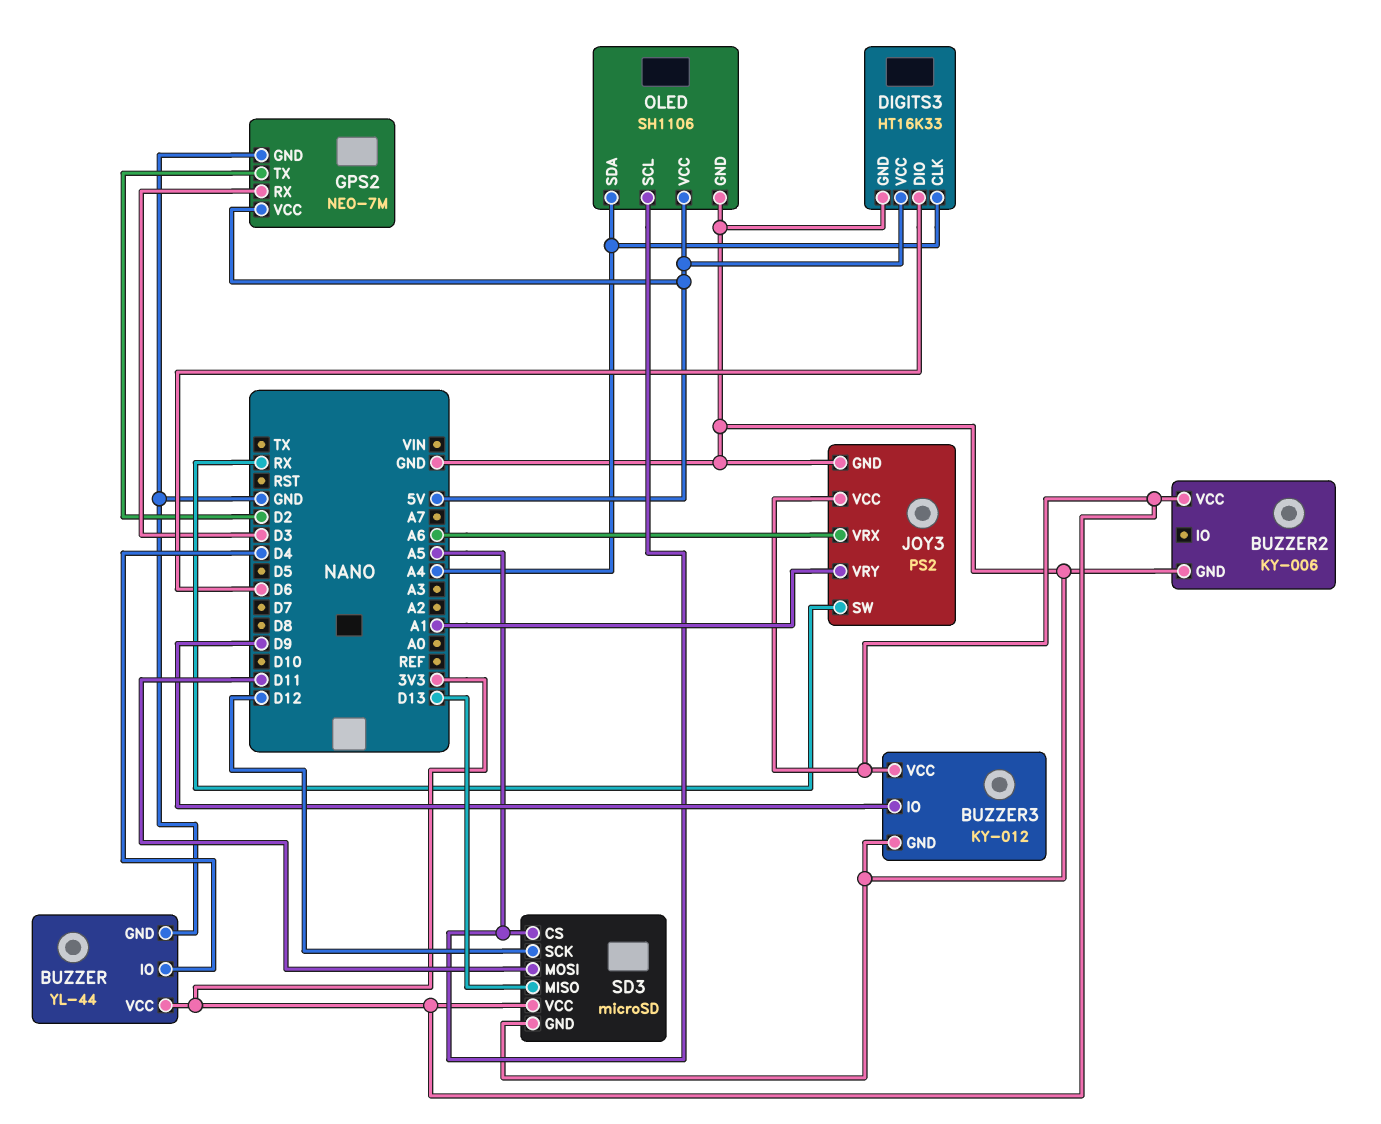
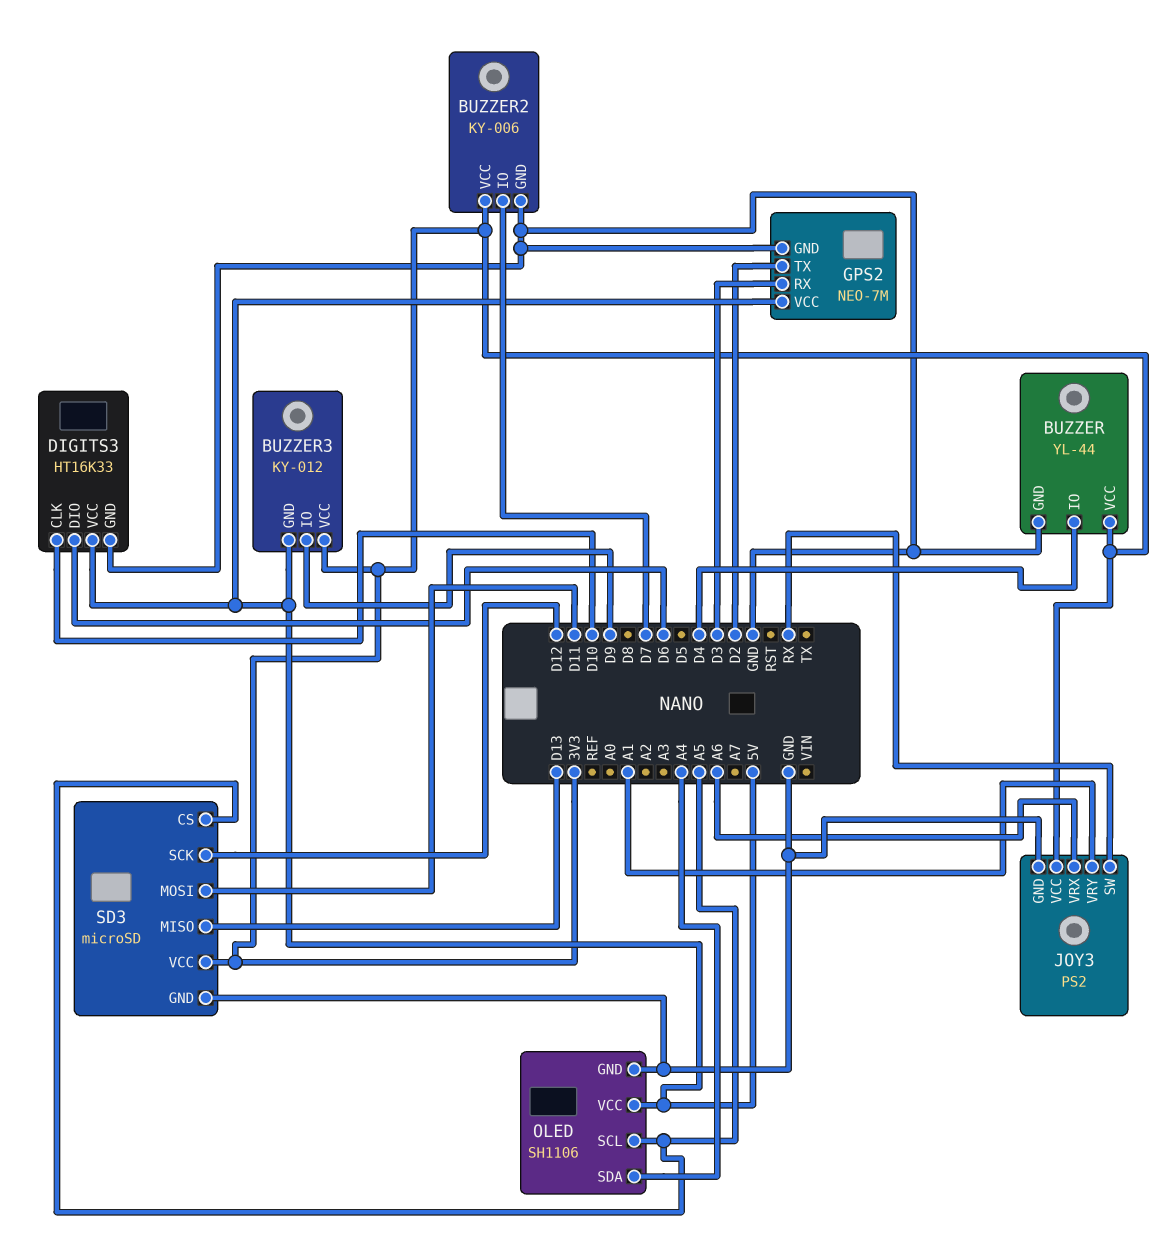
BUZZER2 pin IO: none -> D7
BUZZER3 pin GND: GND -> 5V
DIGITS3 pin CLK: A4 -> D10

